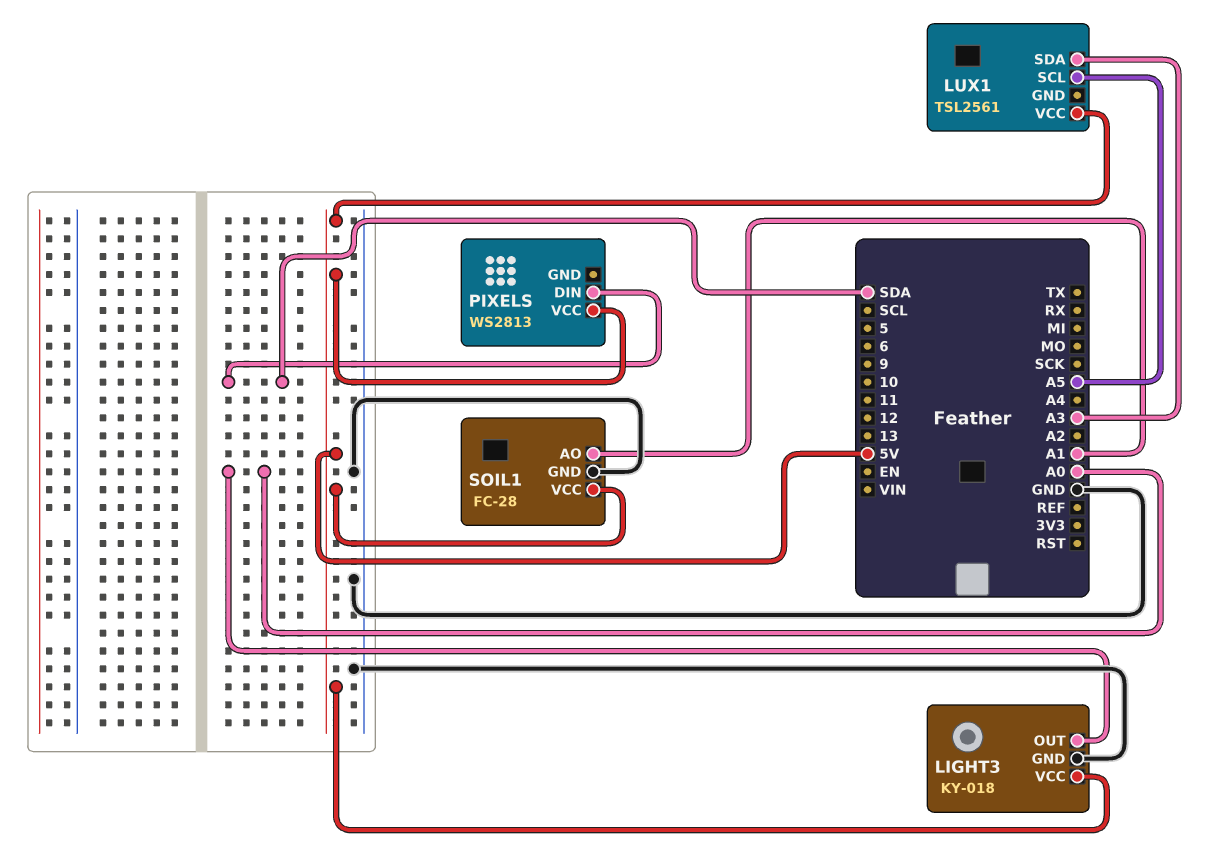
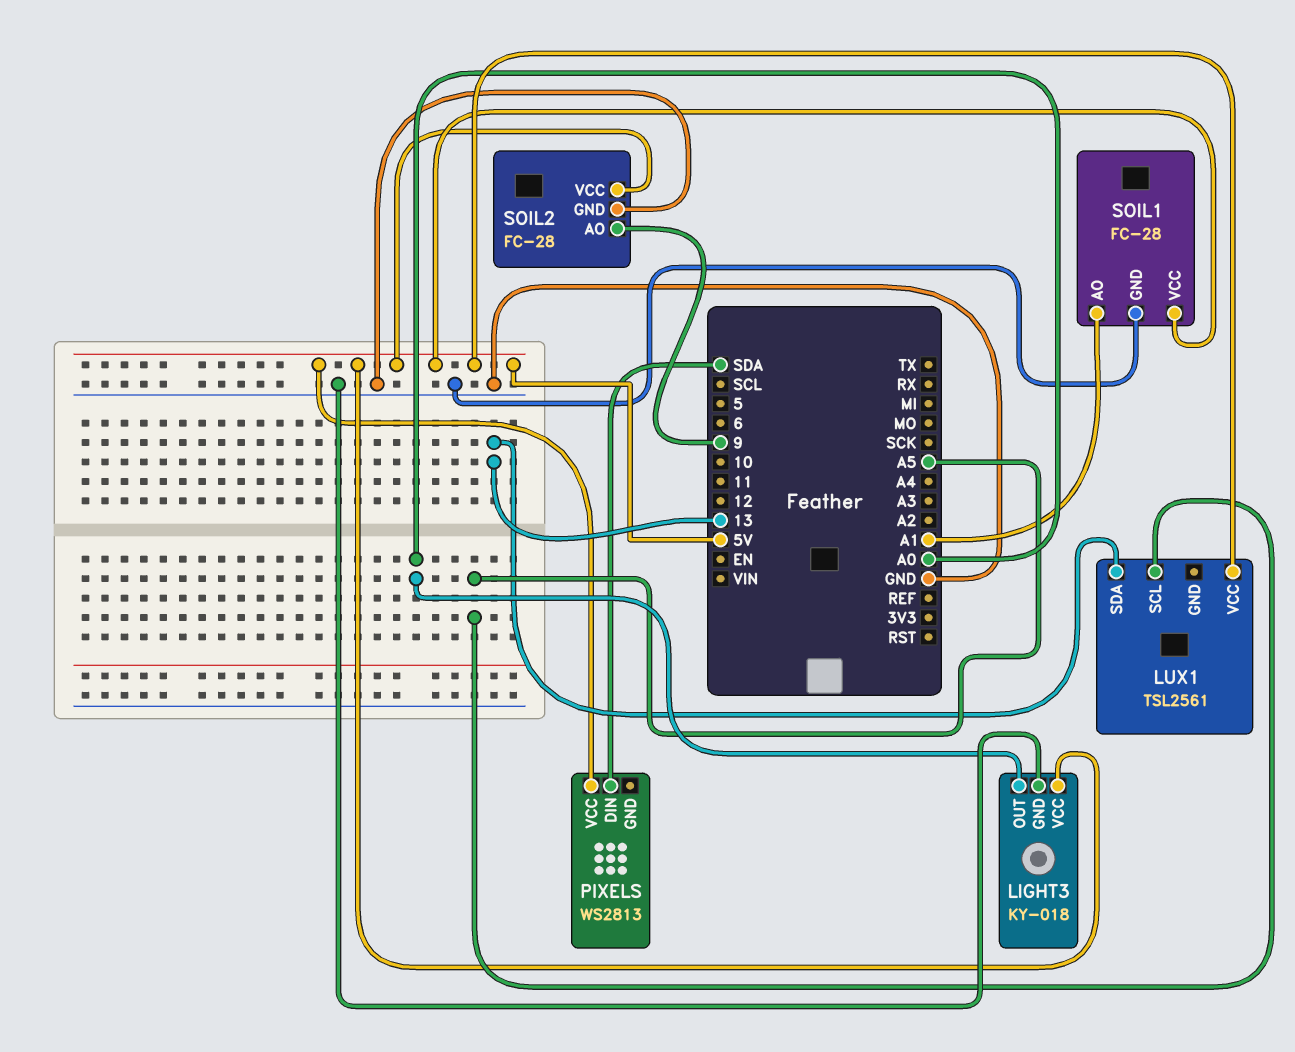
LUX1 pin SDA: A3 -> 13
SOIL2: none -> FC-28
SOIL2 pin AO: none -> 9
SOIL2 pin GND: none -> GND
SOIL2 pin VCC: none -> 5V

